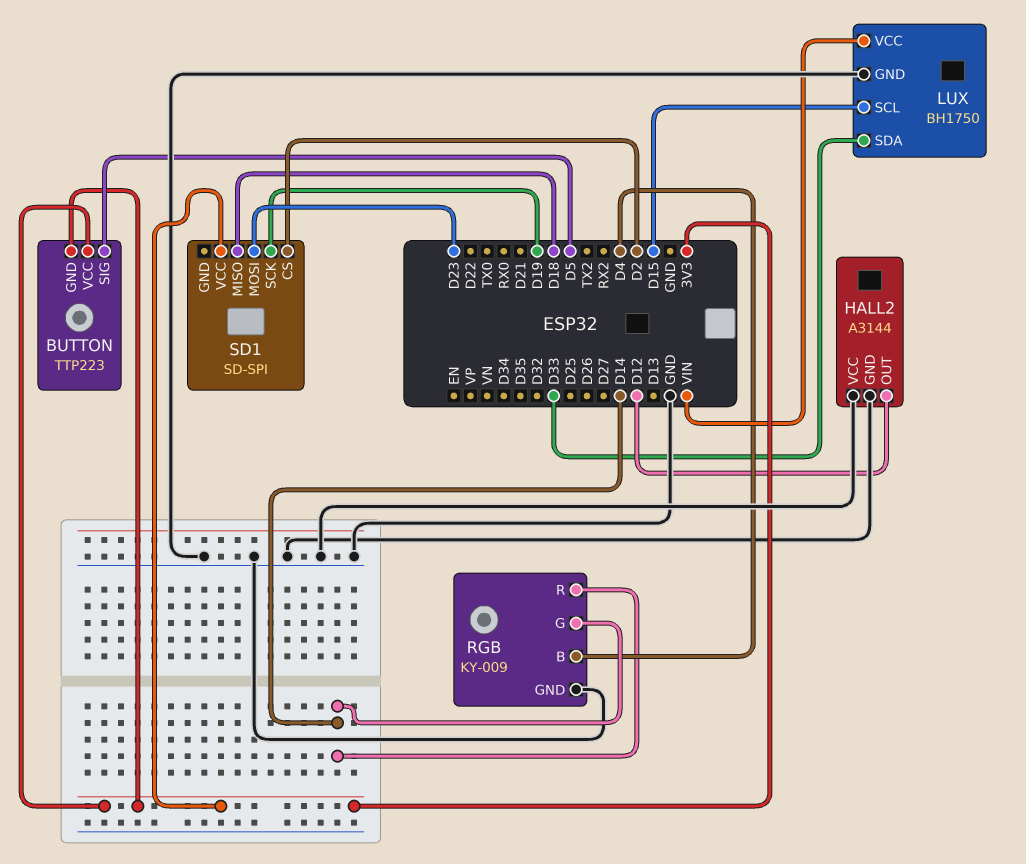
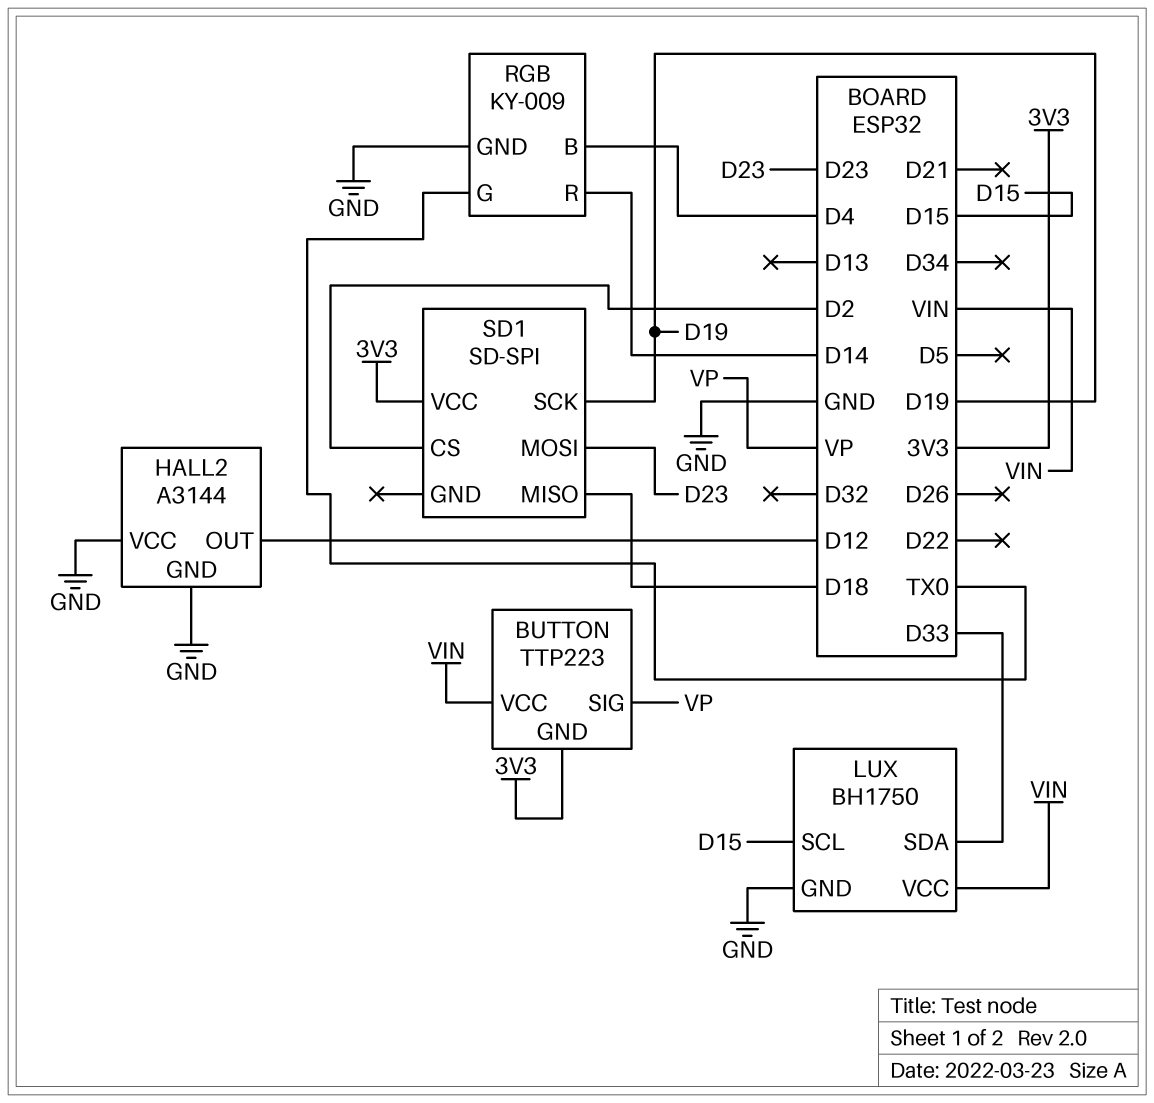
BUTTON pin SIG: D5 -> VP
BUTTON pin VCC: 3V3 -> VIN
RGB pin G: D14 -> TX0

